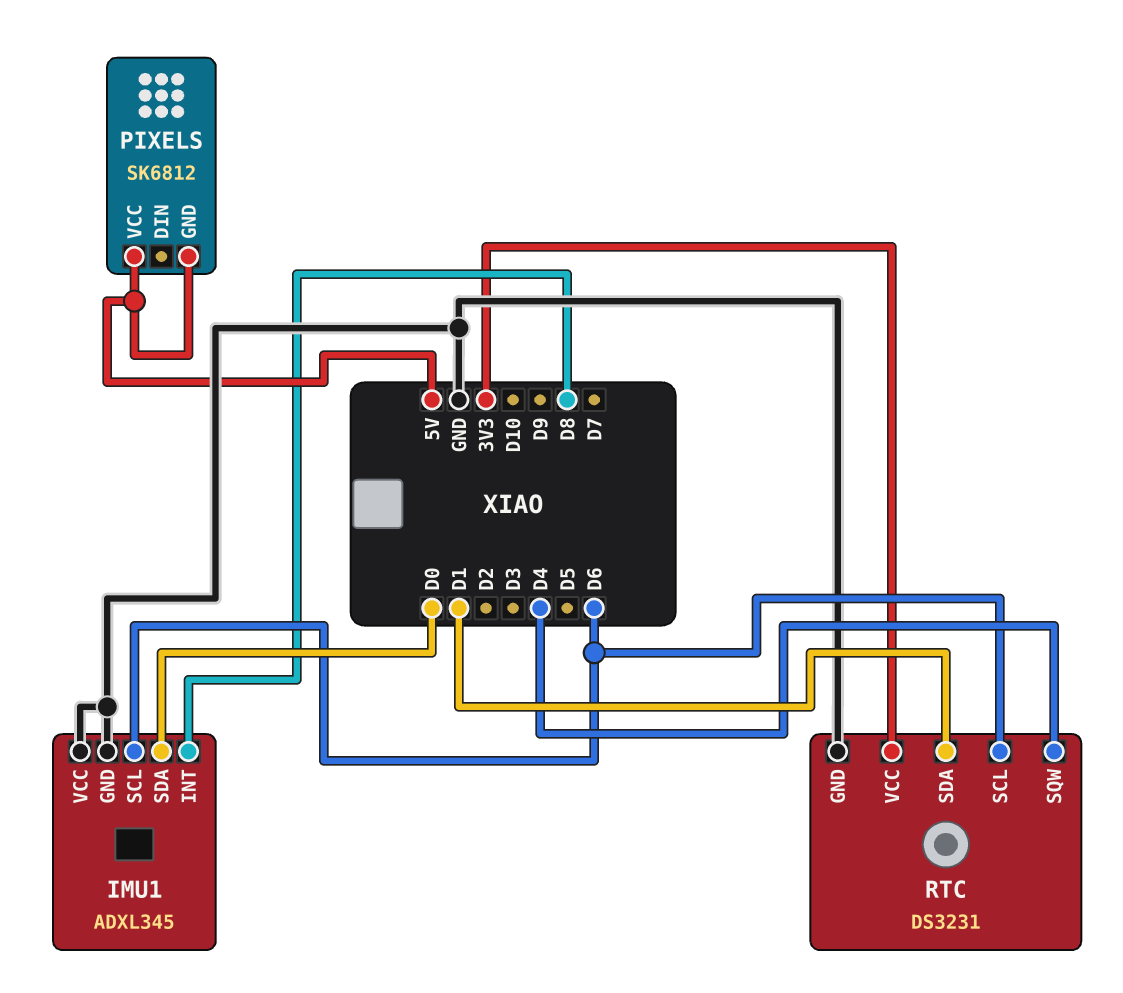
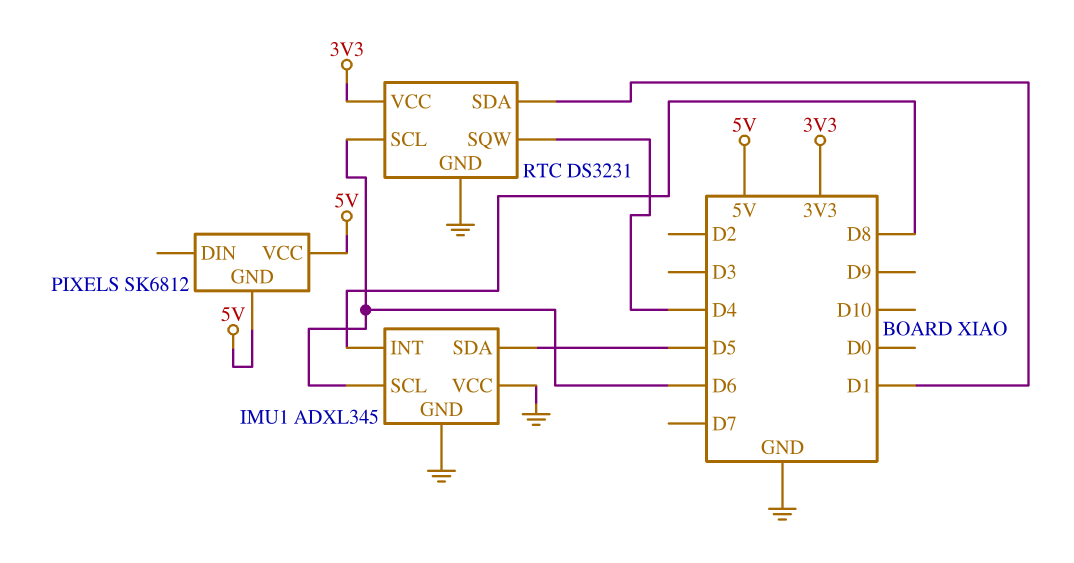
IMU1 pin SDA: D0 -> D5

